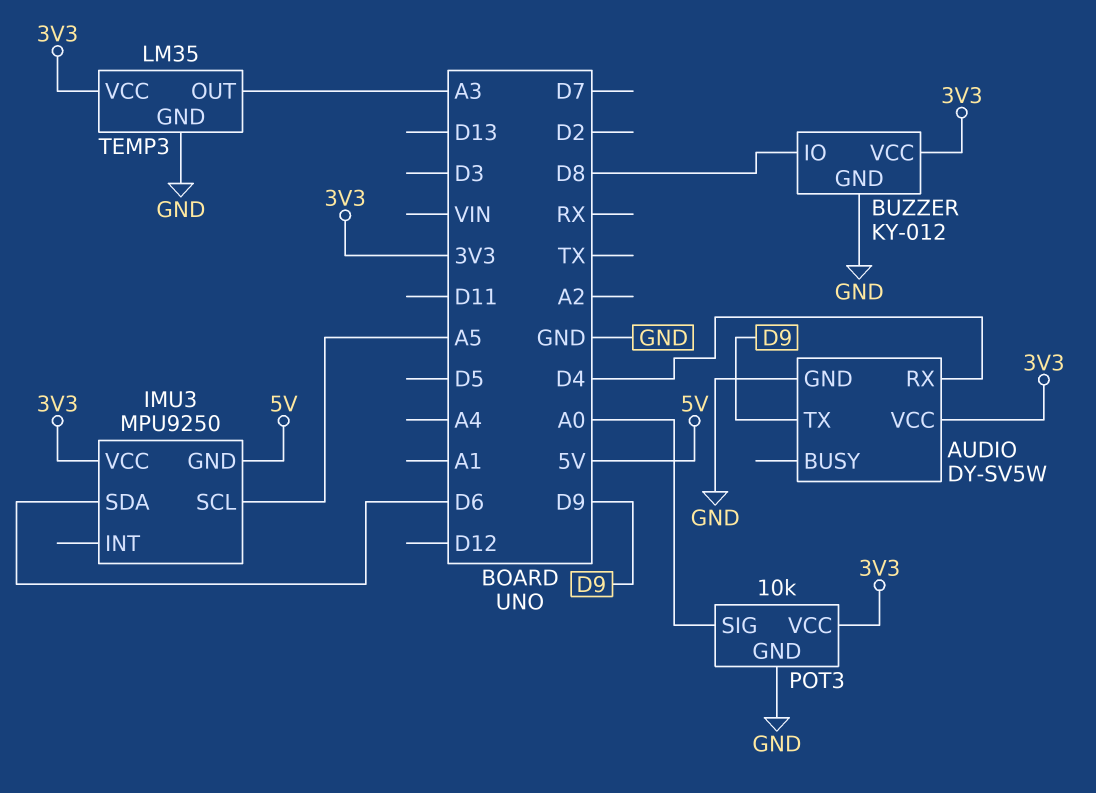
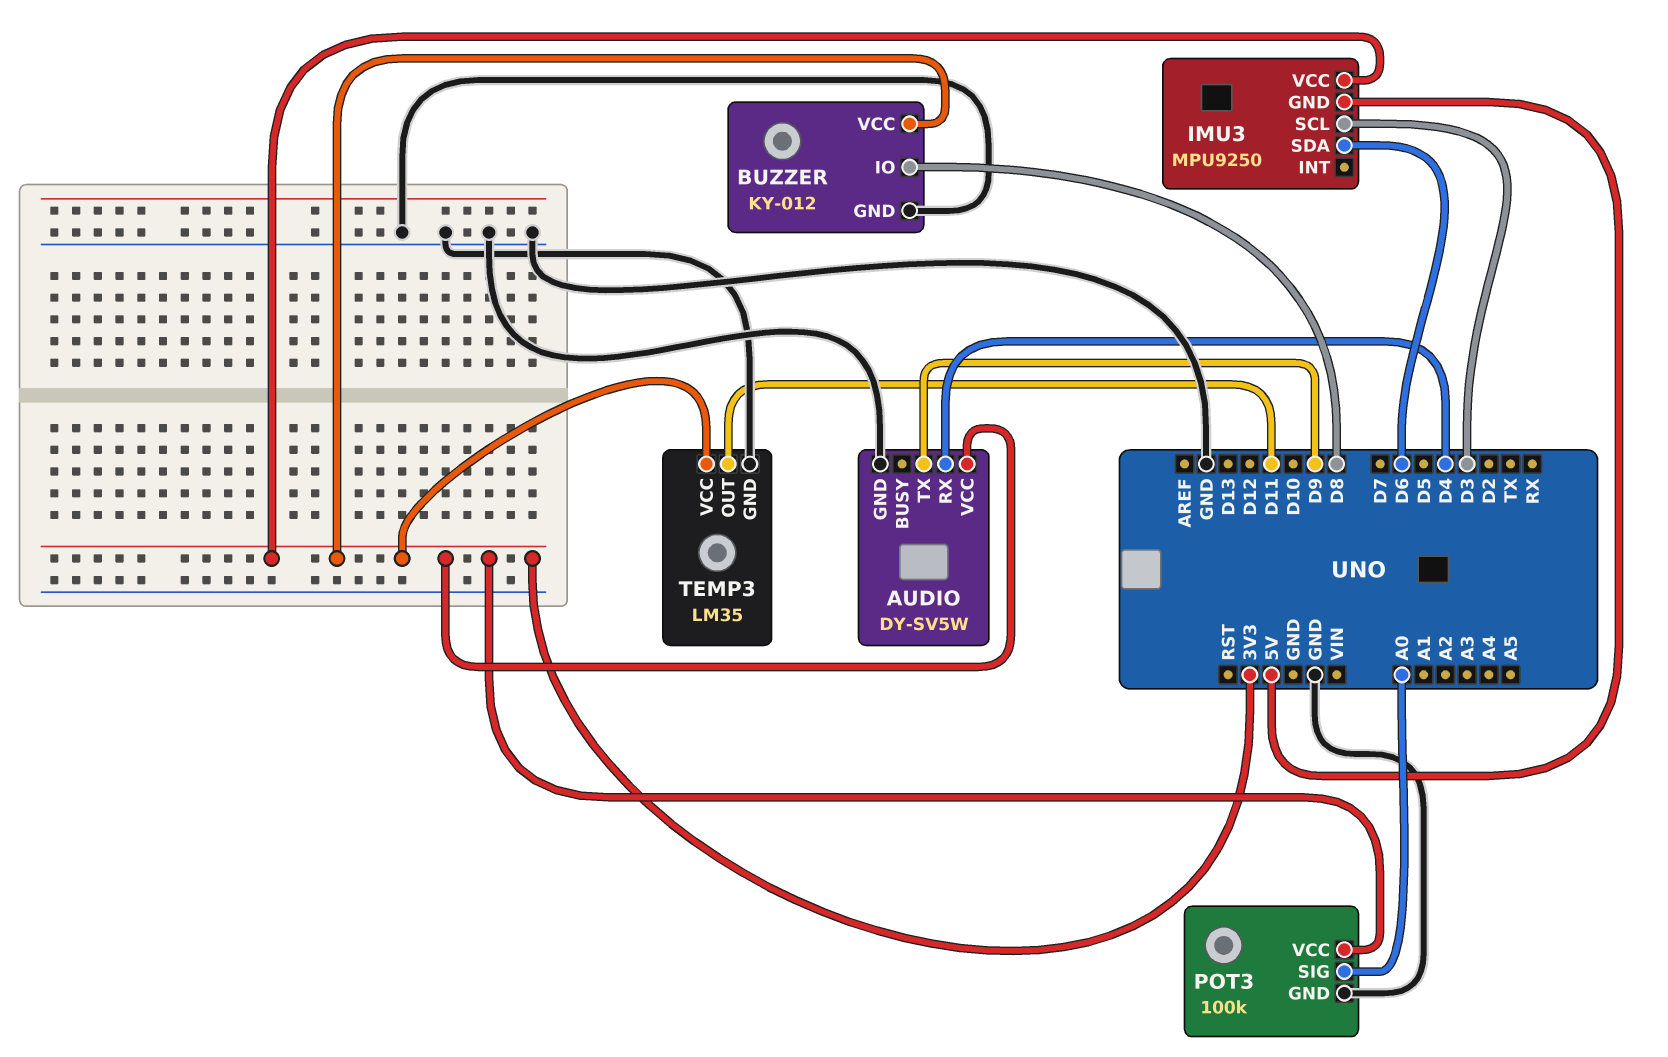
IMU3 pin SCL: A5 -> D3
POT3: 10k -> 100k
TEMP3 pin OUT: A3 -> D11

